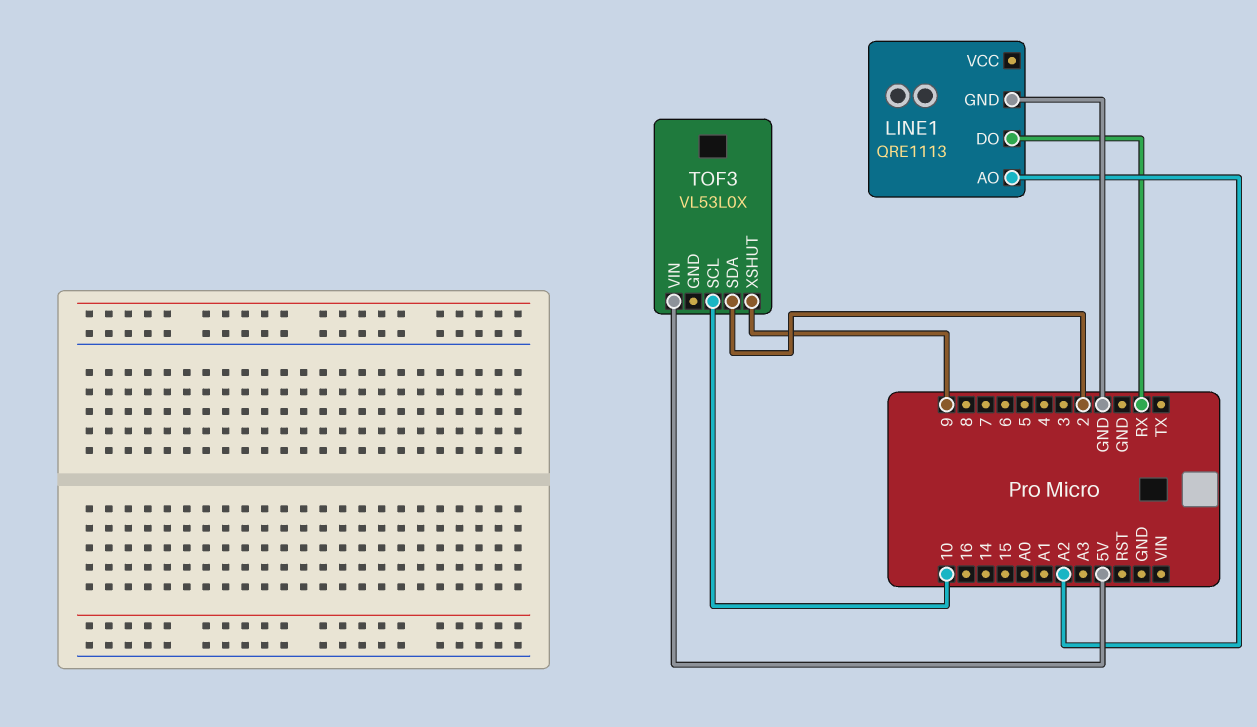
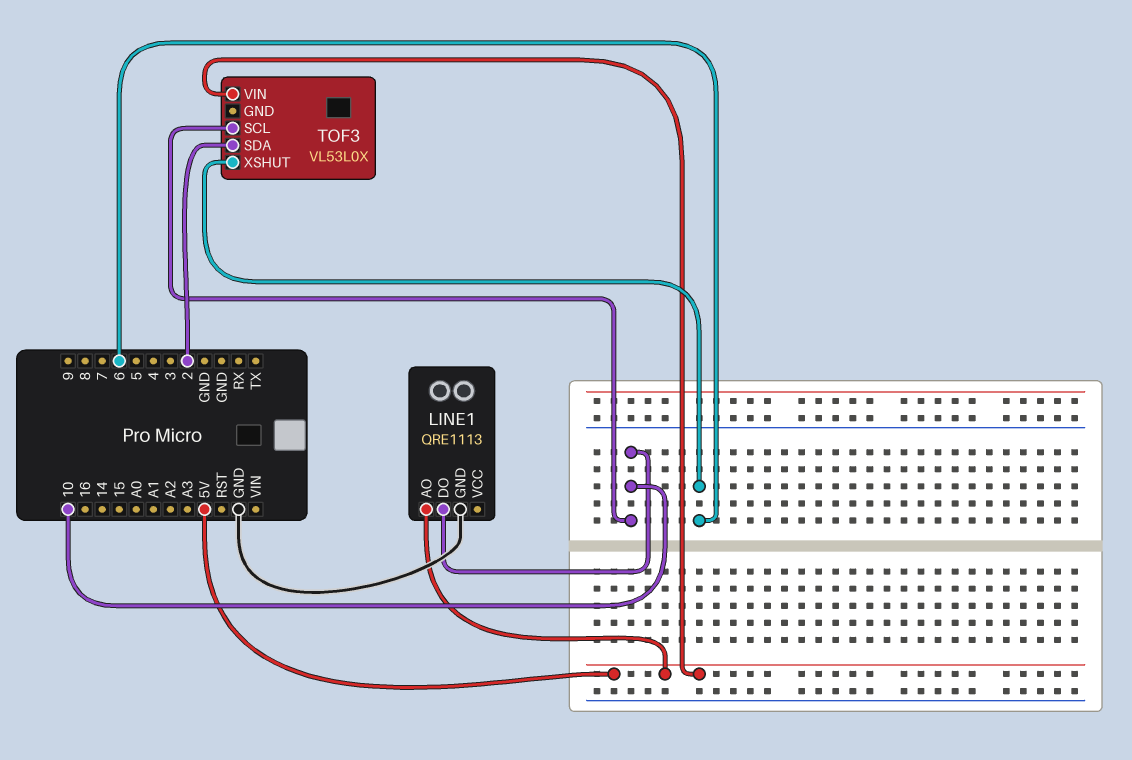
LINE1 pin AO: A2 -> 5V
LINE1 pin DO: RX -> 10
TOF3 pin XSHUT: 9 -> 6

